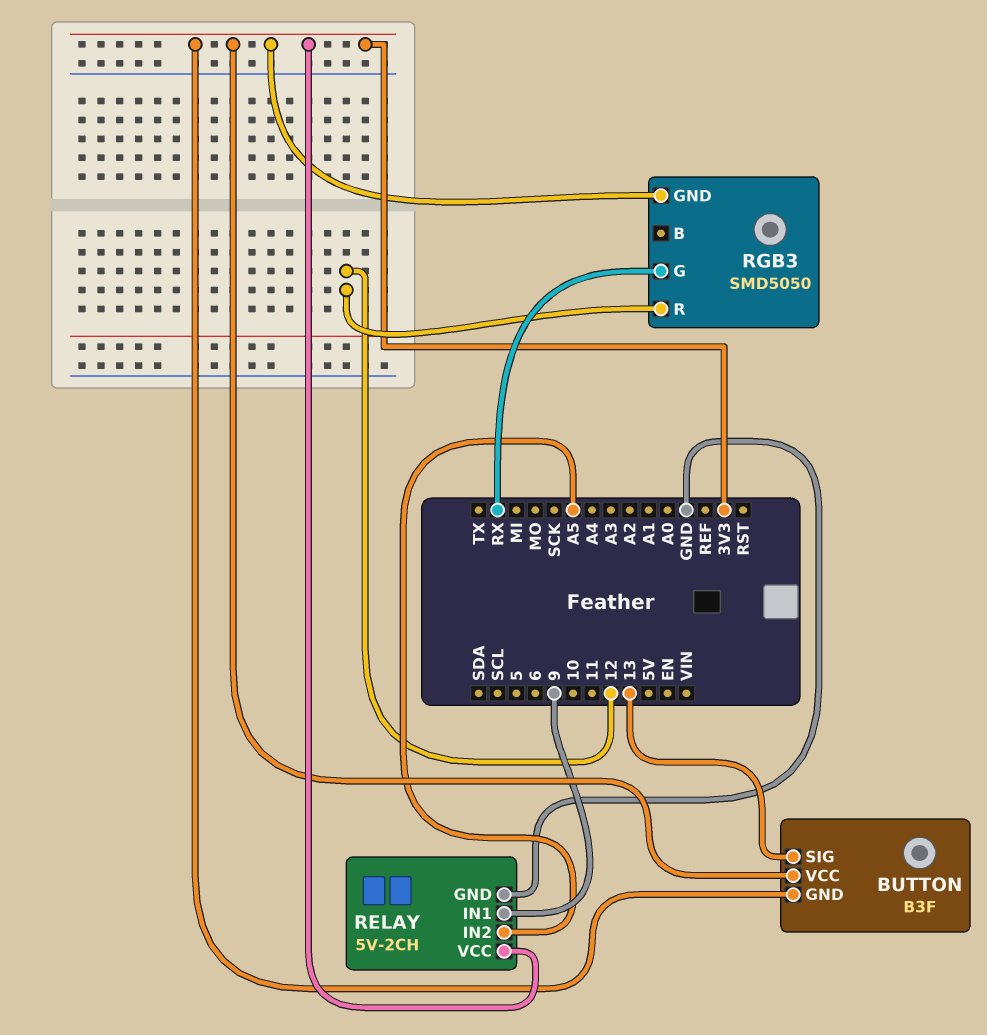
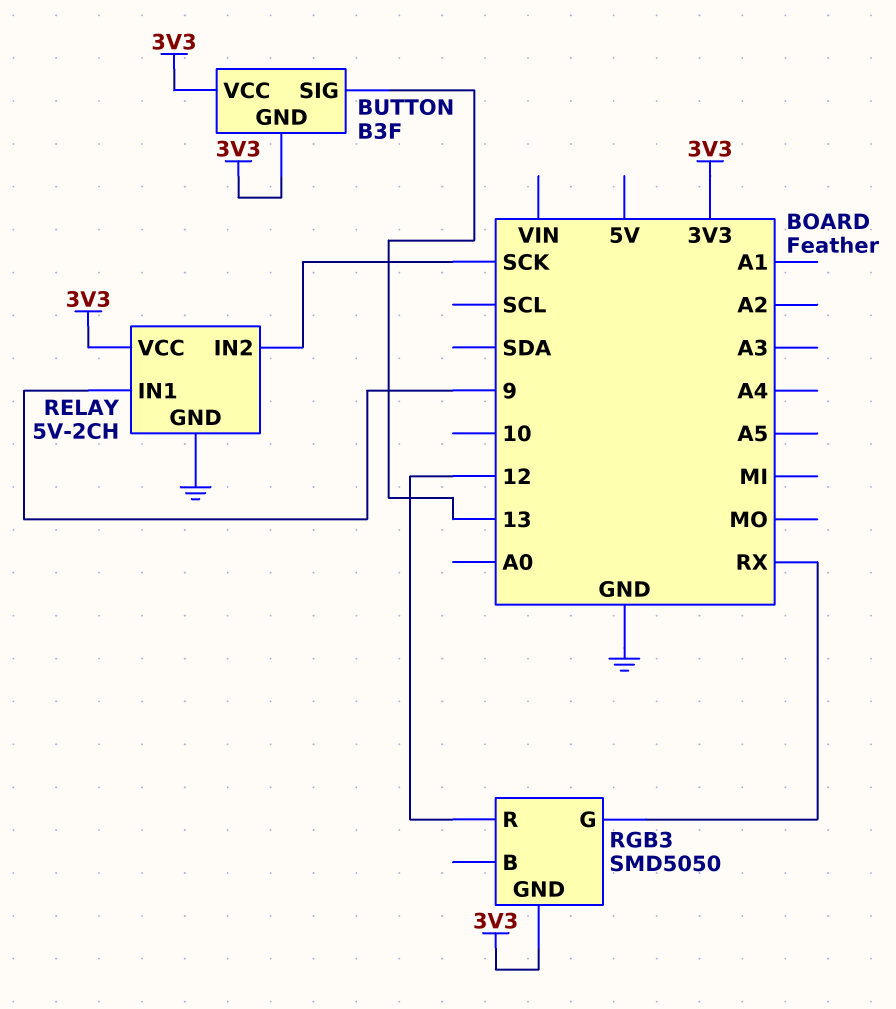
RELAY pin IN2: A5 -> SCK

